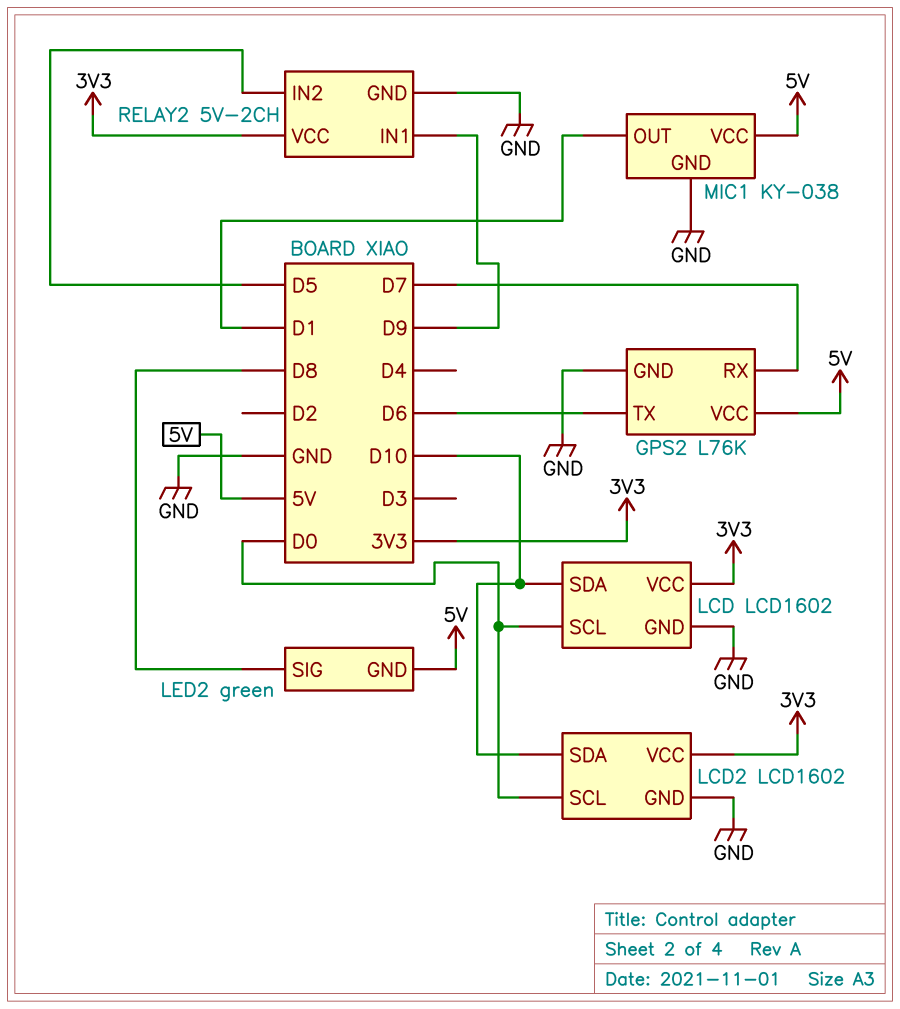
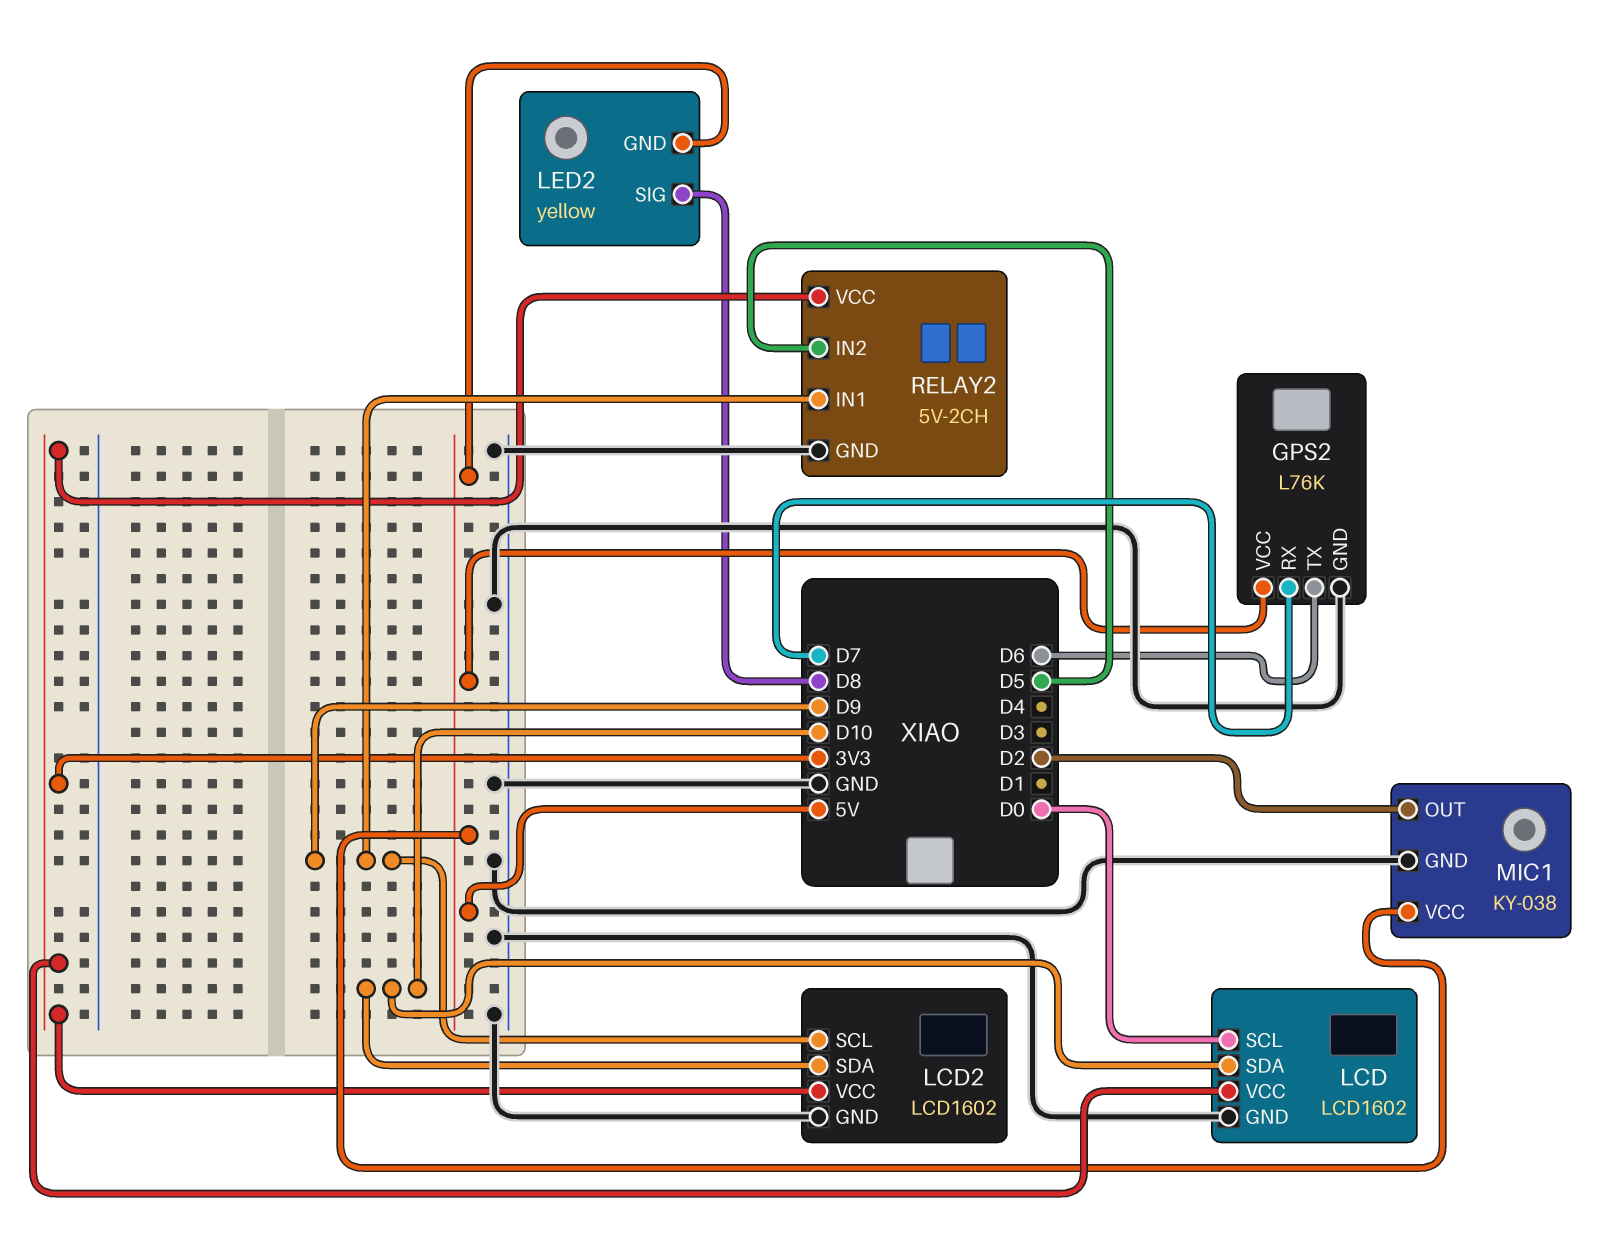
LCD2 pin SCL: D0 -> D9
LED2: green -> yellow
MIC1 pin OUT: D1 -> D2

